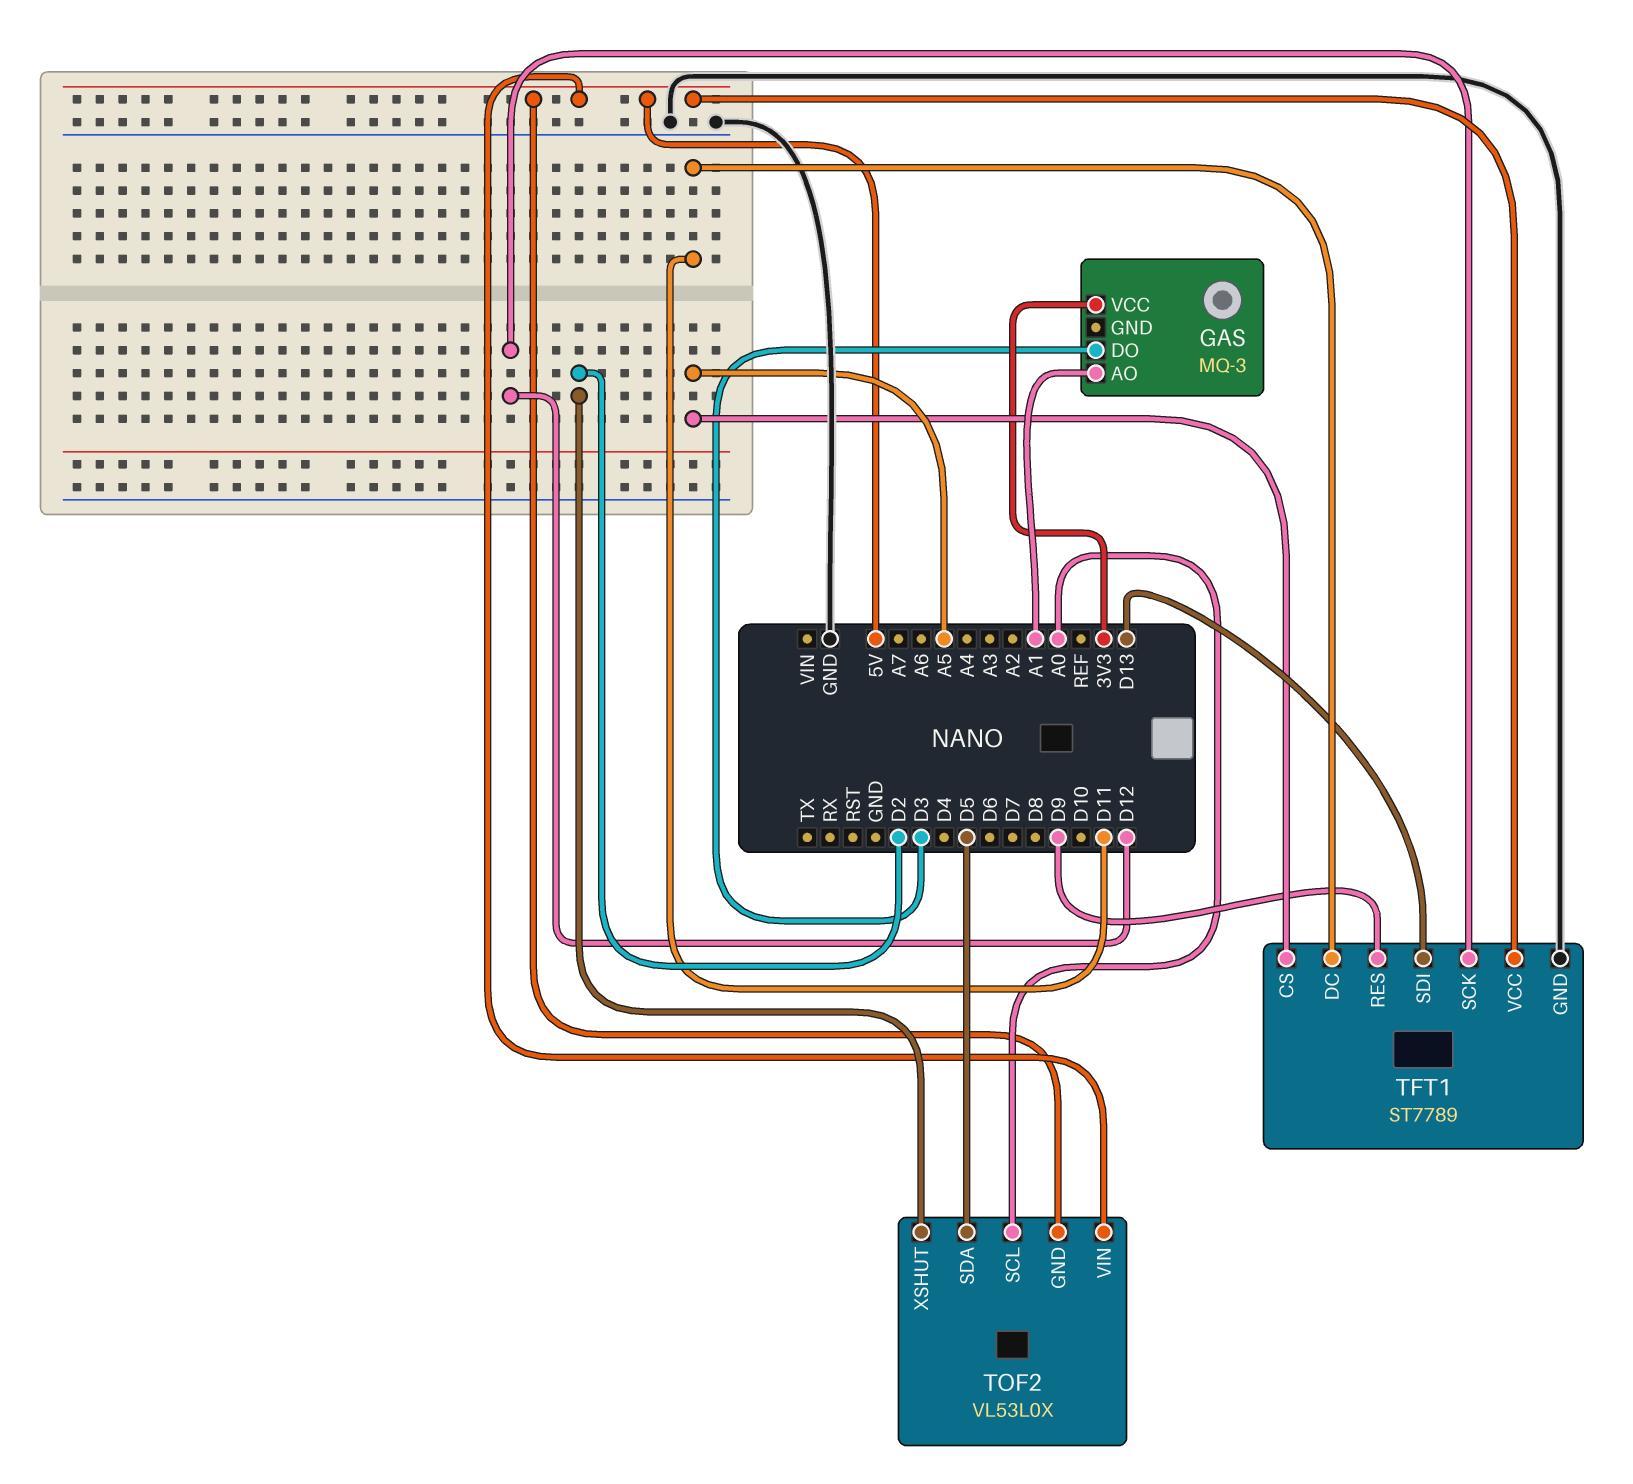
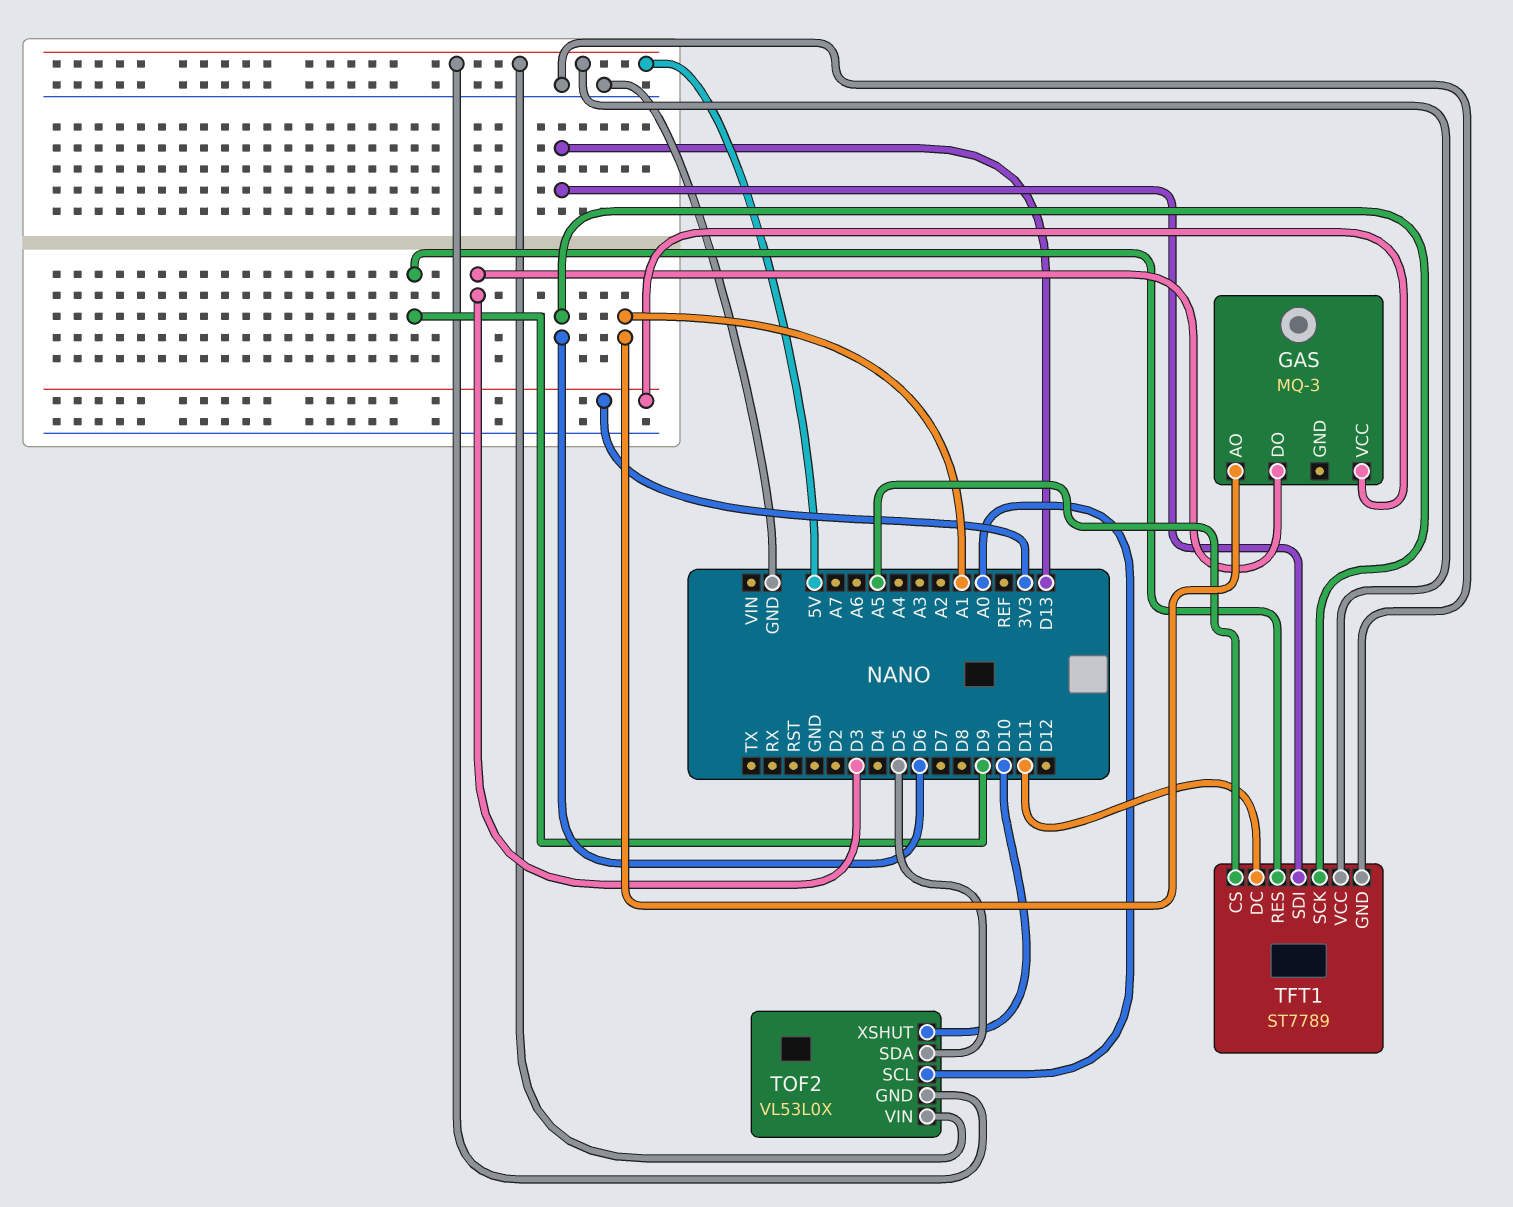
TFT1 pin SCK: D12 -> D6
TOF2 pin XSHUT: D2 -> D10

